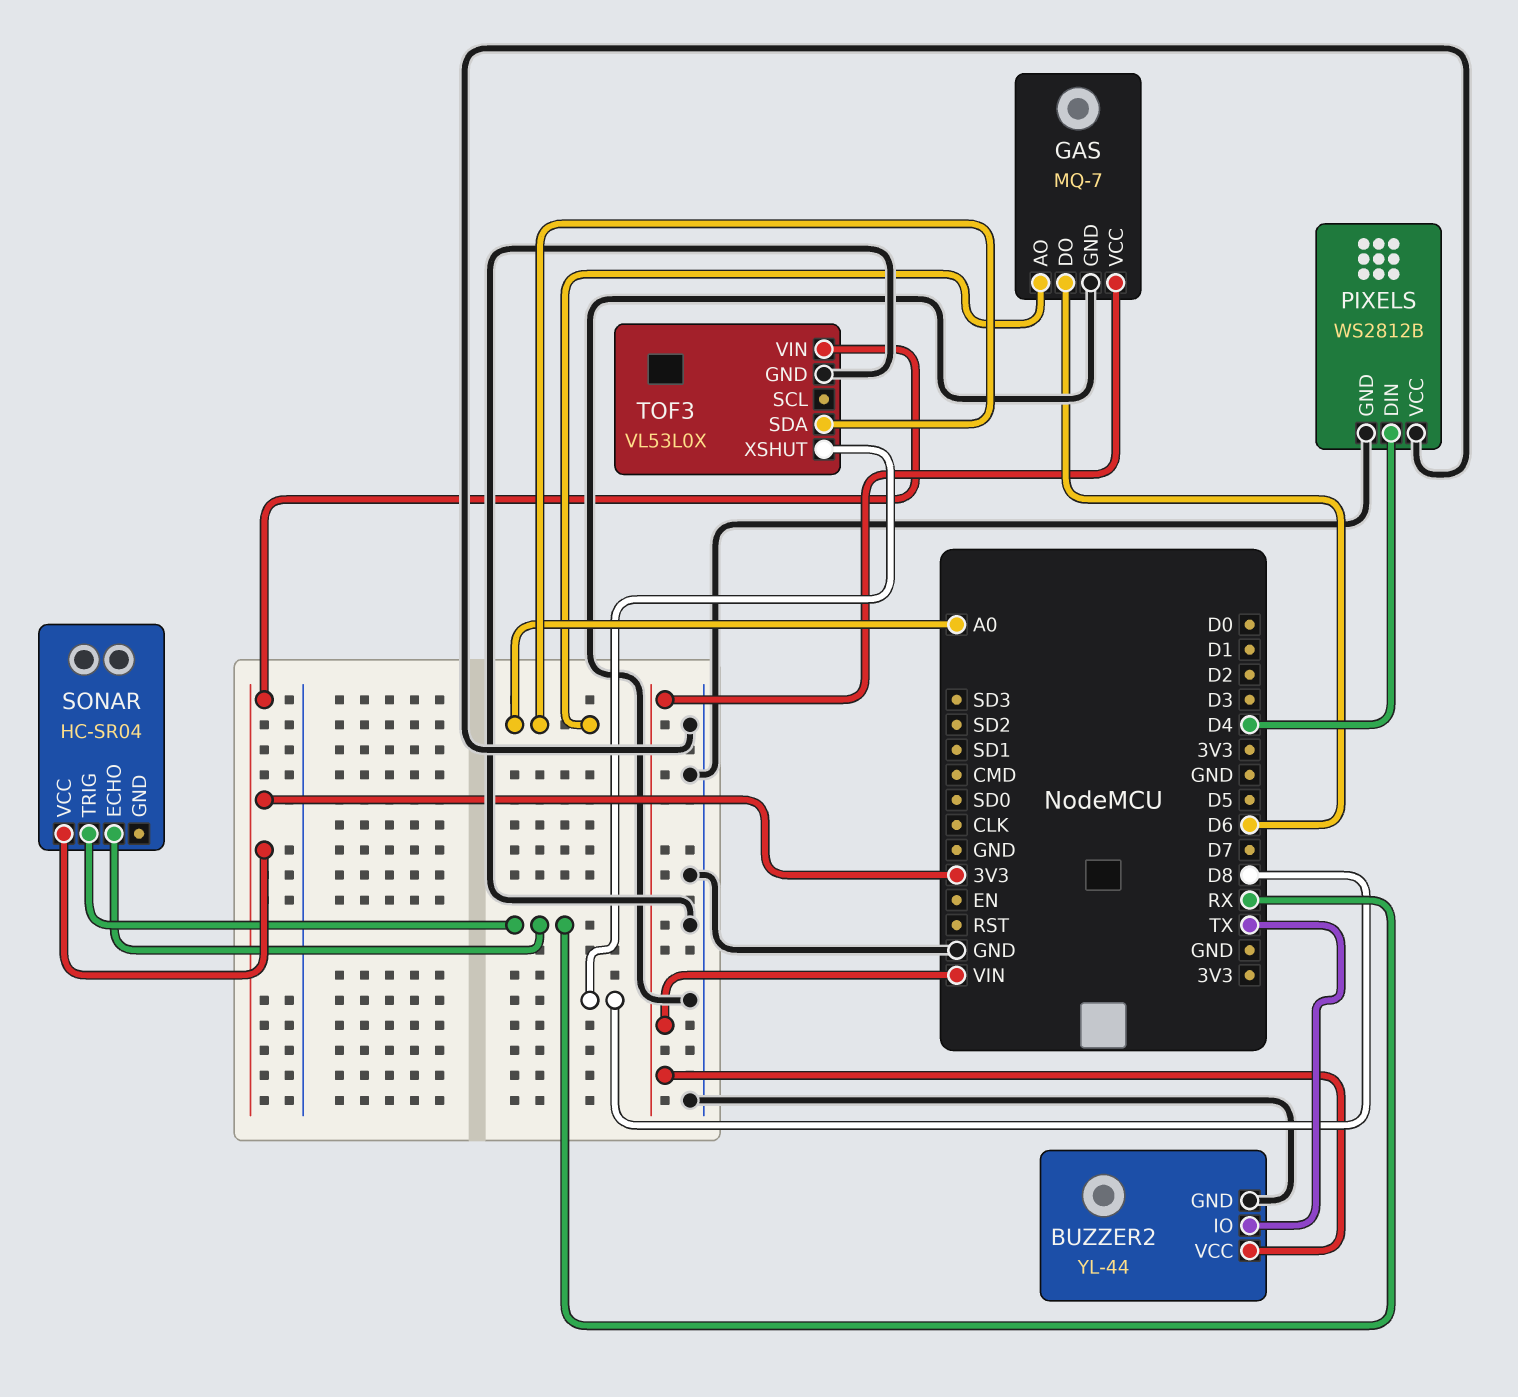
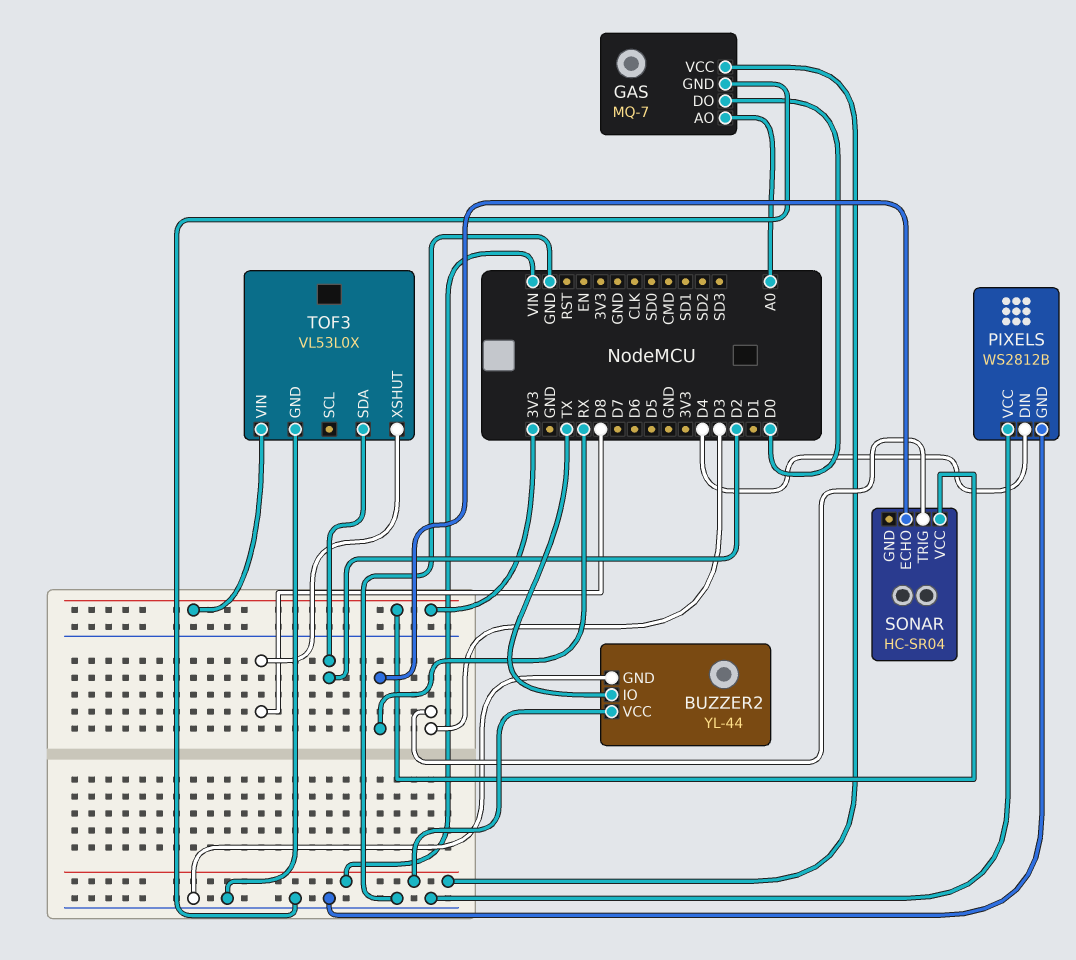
GAS pin DO: D6 -> D0
SONAR pin TRIG: RX -> D3
TOF3 pin SDA: A0 -> D2

